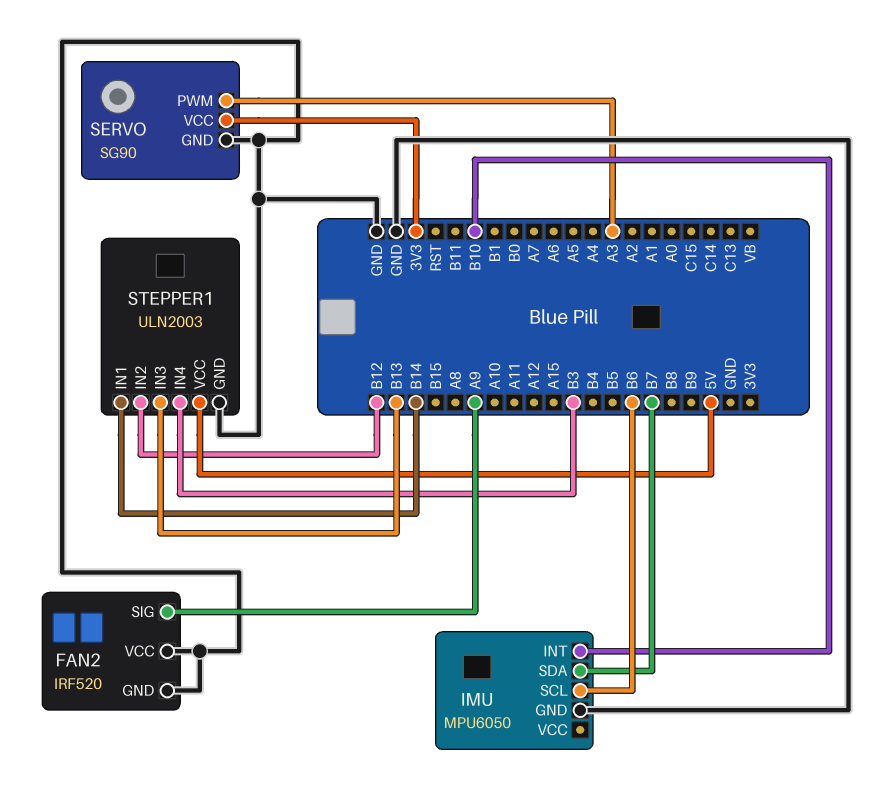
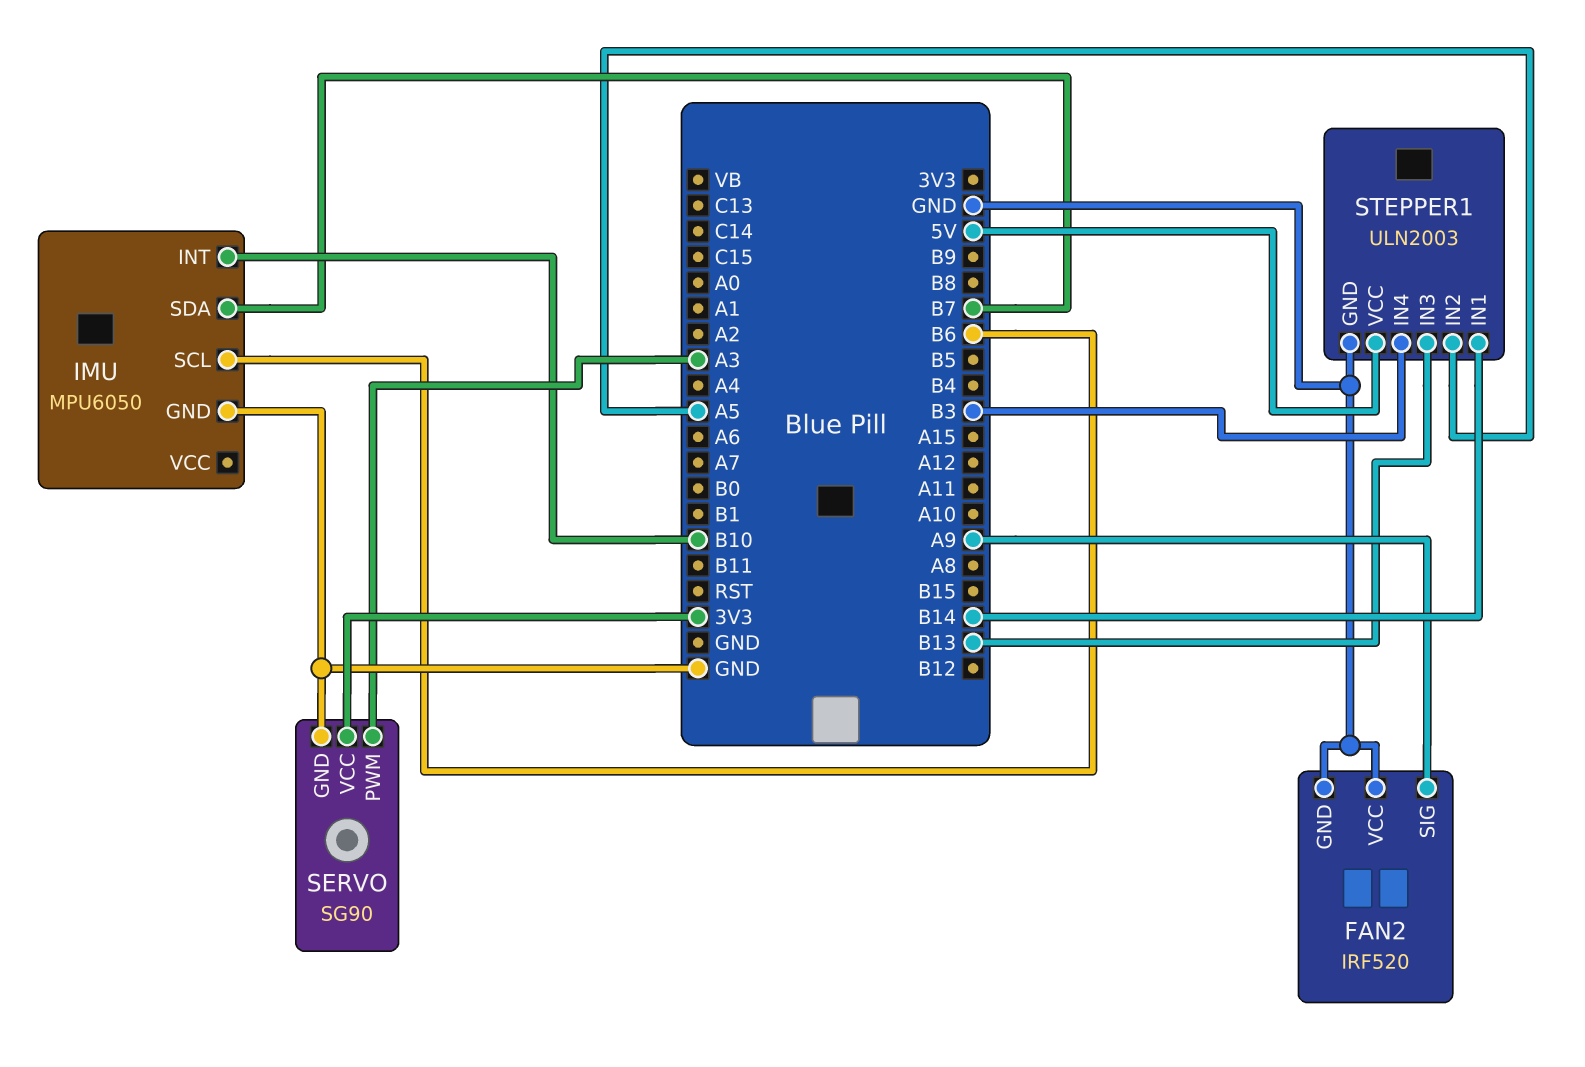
STEPPER1 pin IN2: B12 -> A5

